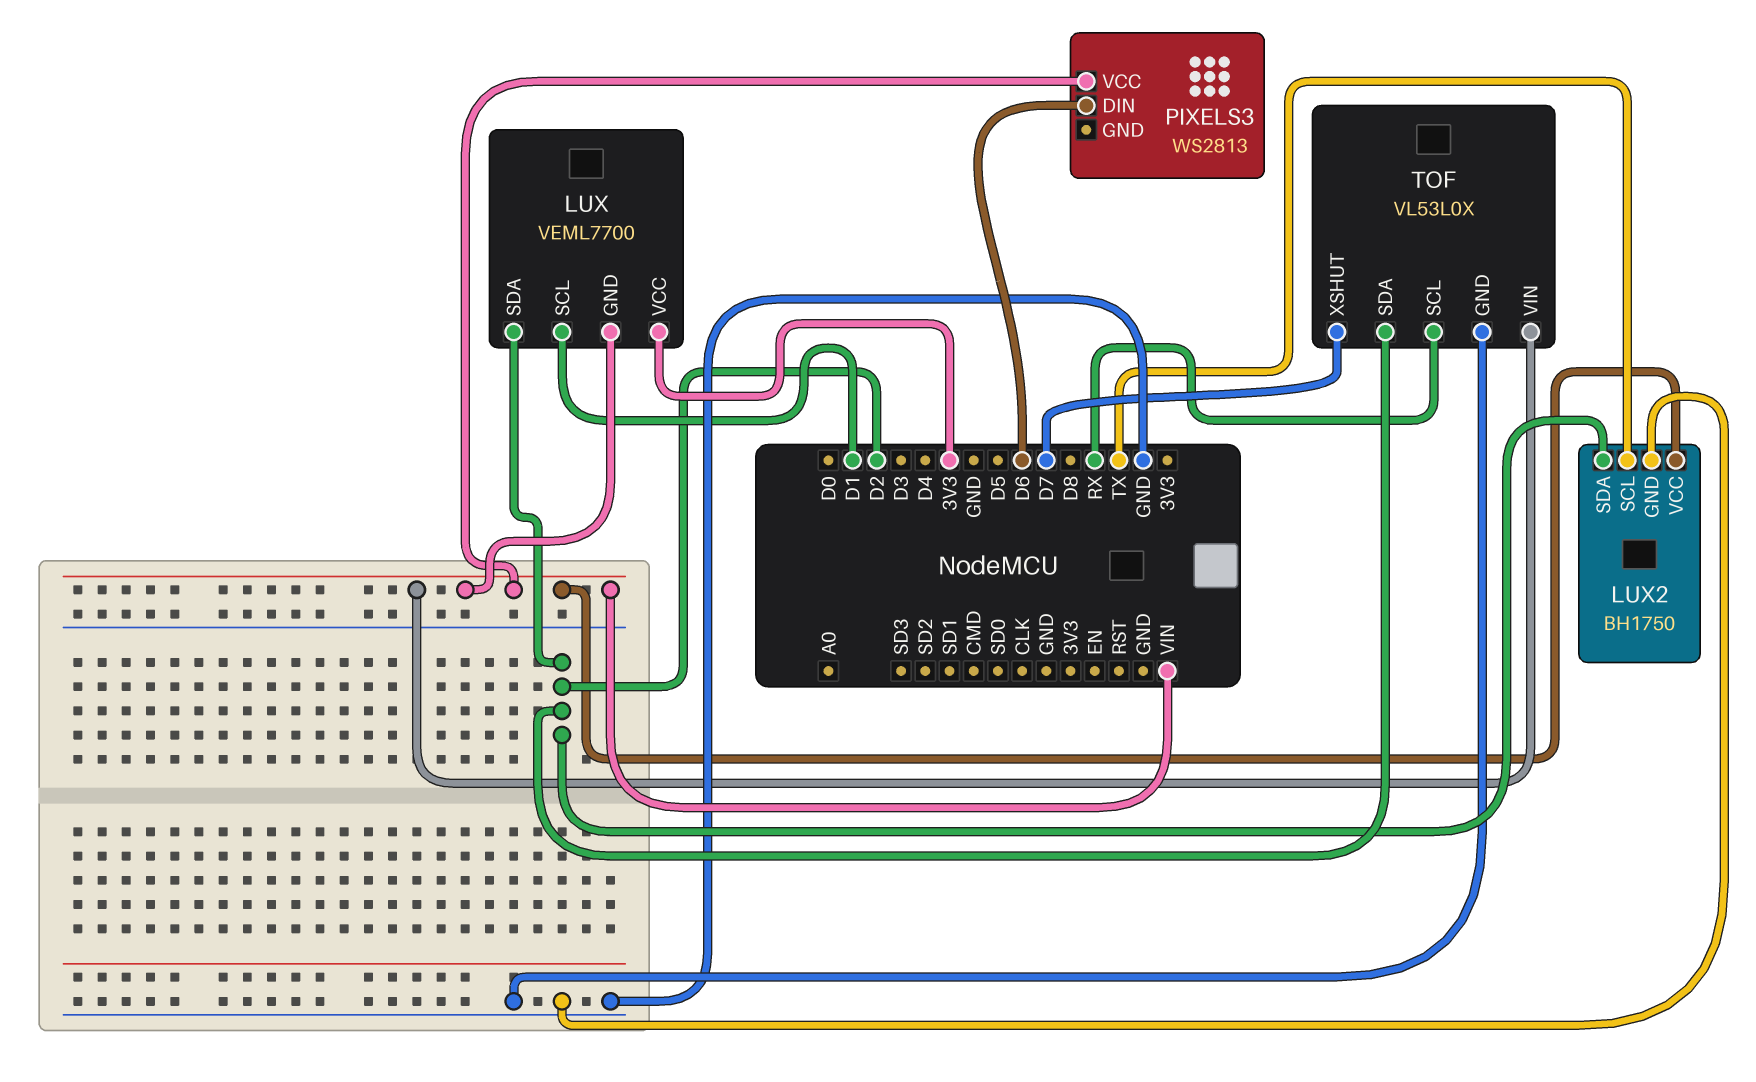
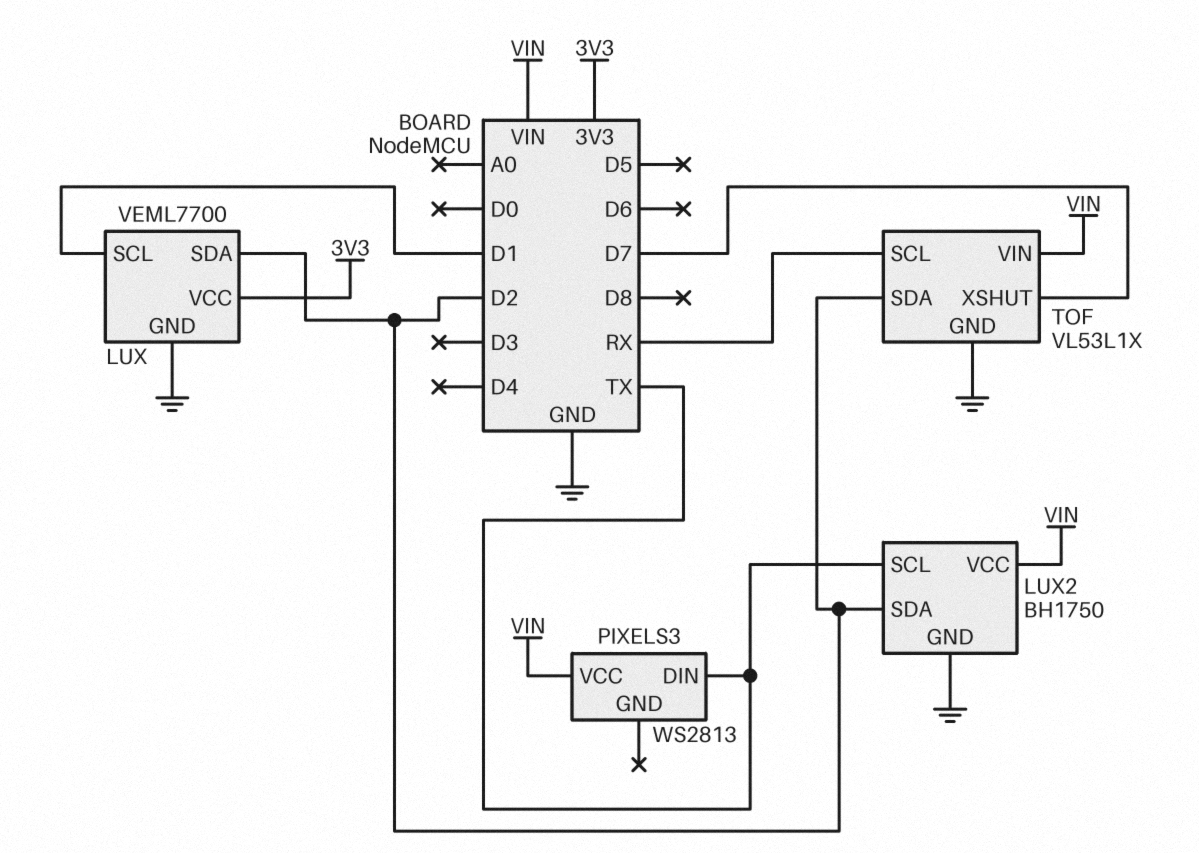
LUX pin GND: VIN -> GND
PIXELS3 pin DIN: D6 -> TX
TOF: VL53L0X -> VL53L1X

